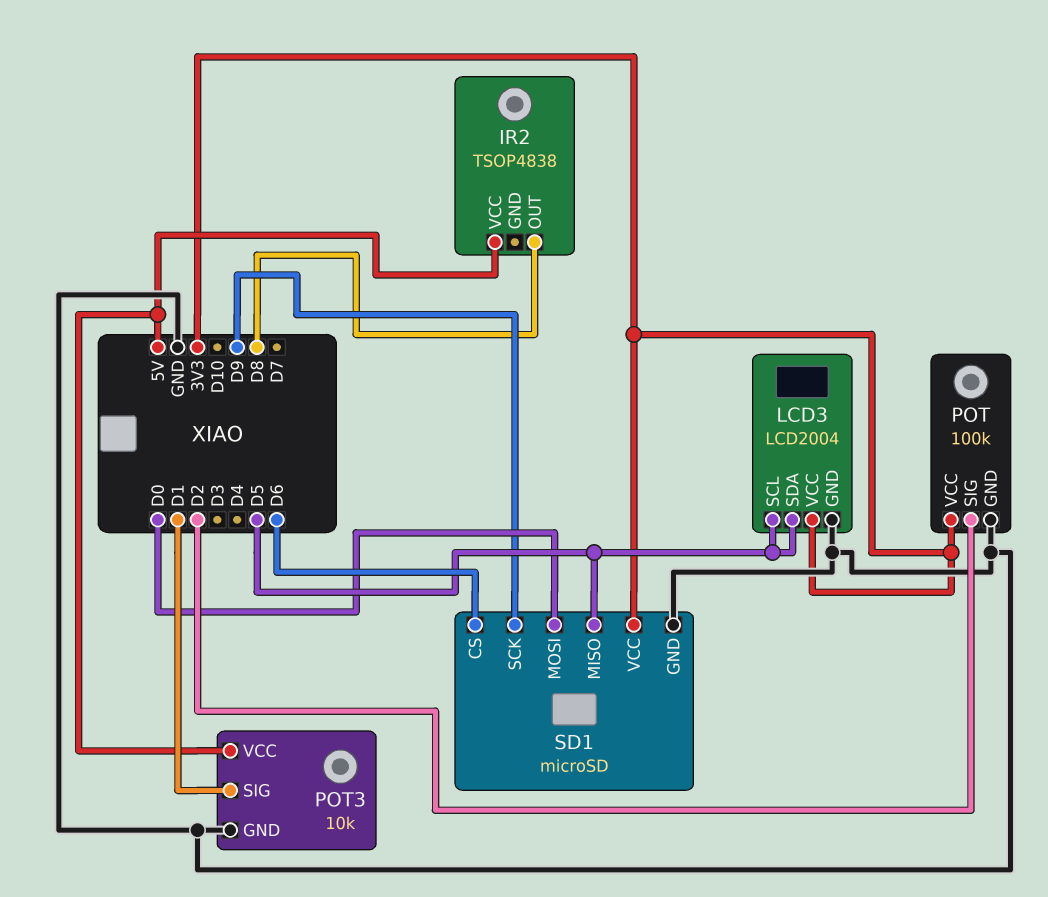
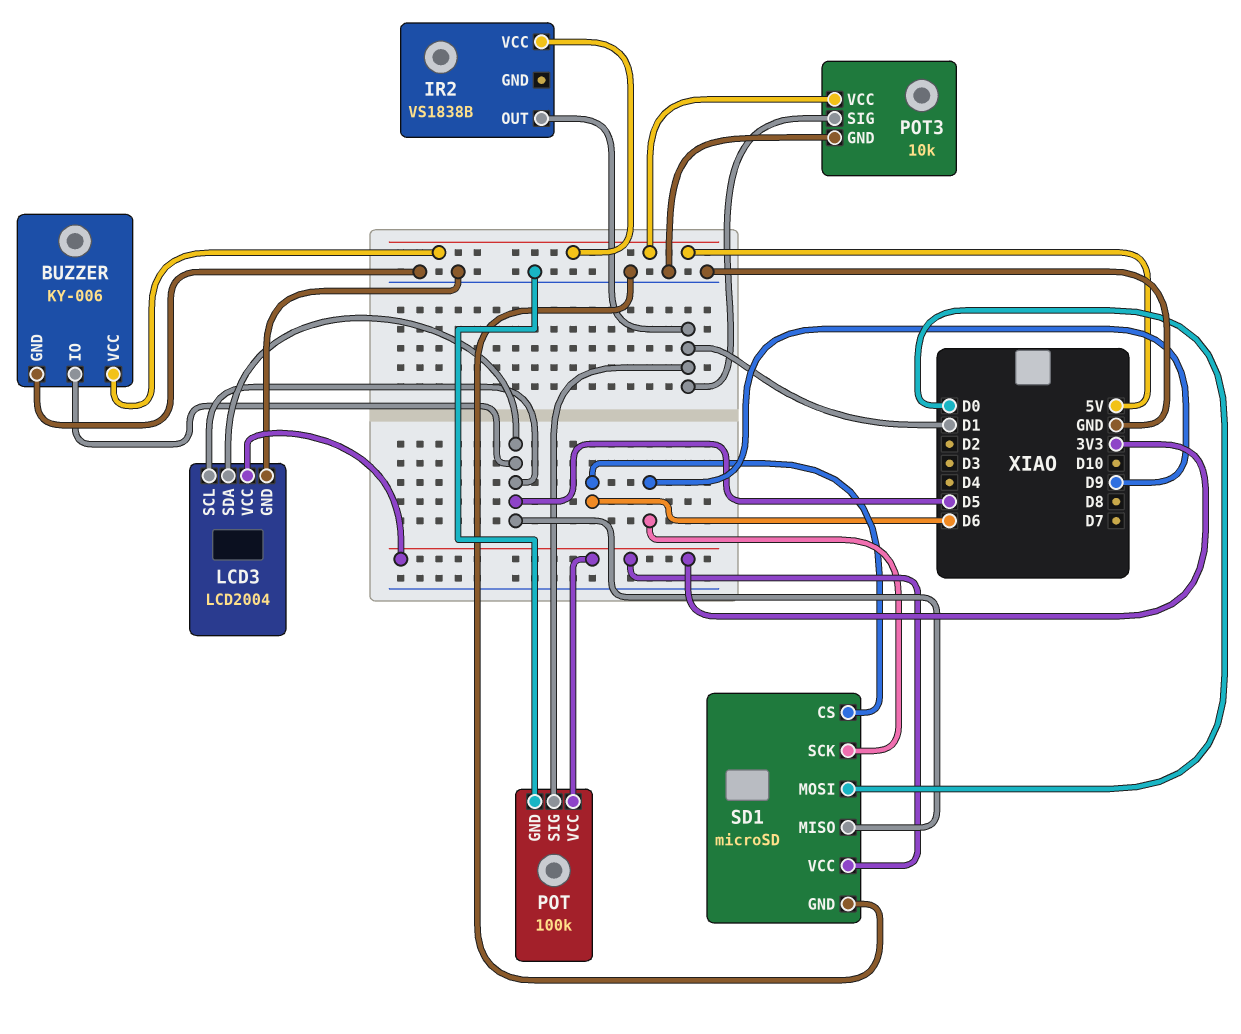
BUZZER: none -> KY-006
BUZZER pin GND: none -> GND
BUZZER pin IO: none -> D5
BUZZER pin VCC: none -> 5V
IR2: TSOP4838 -> VS1838B
IR2 pin OUT: D8 -> D1
POT pin SIG: D2 -> D1

